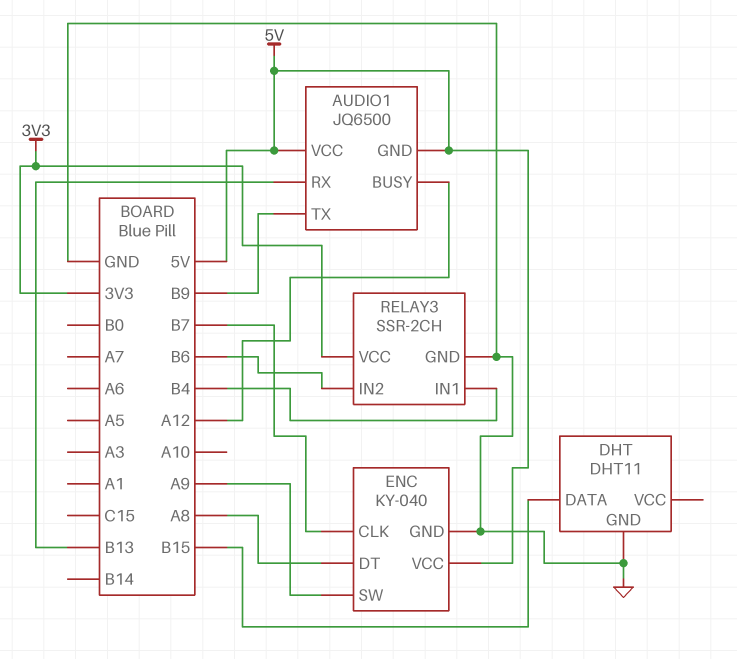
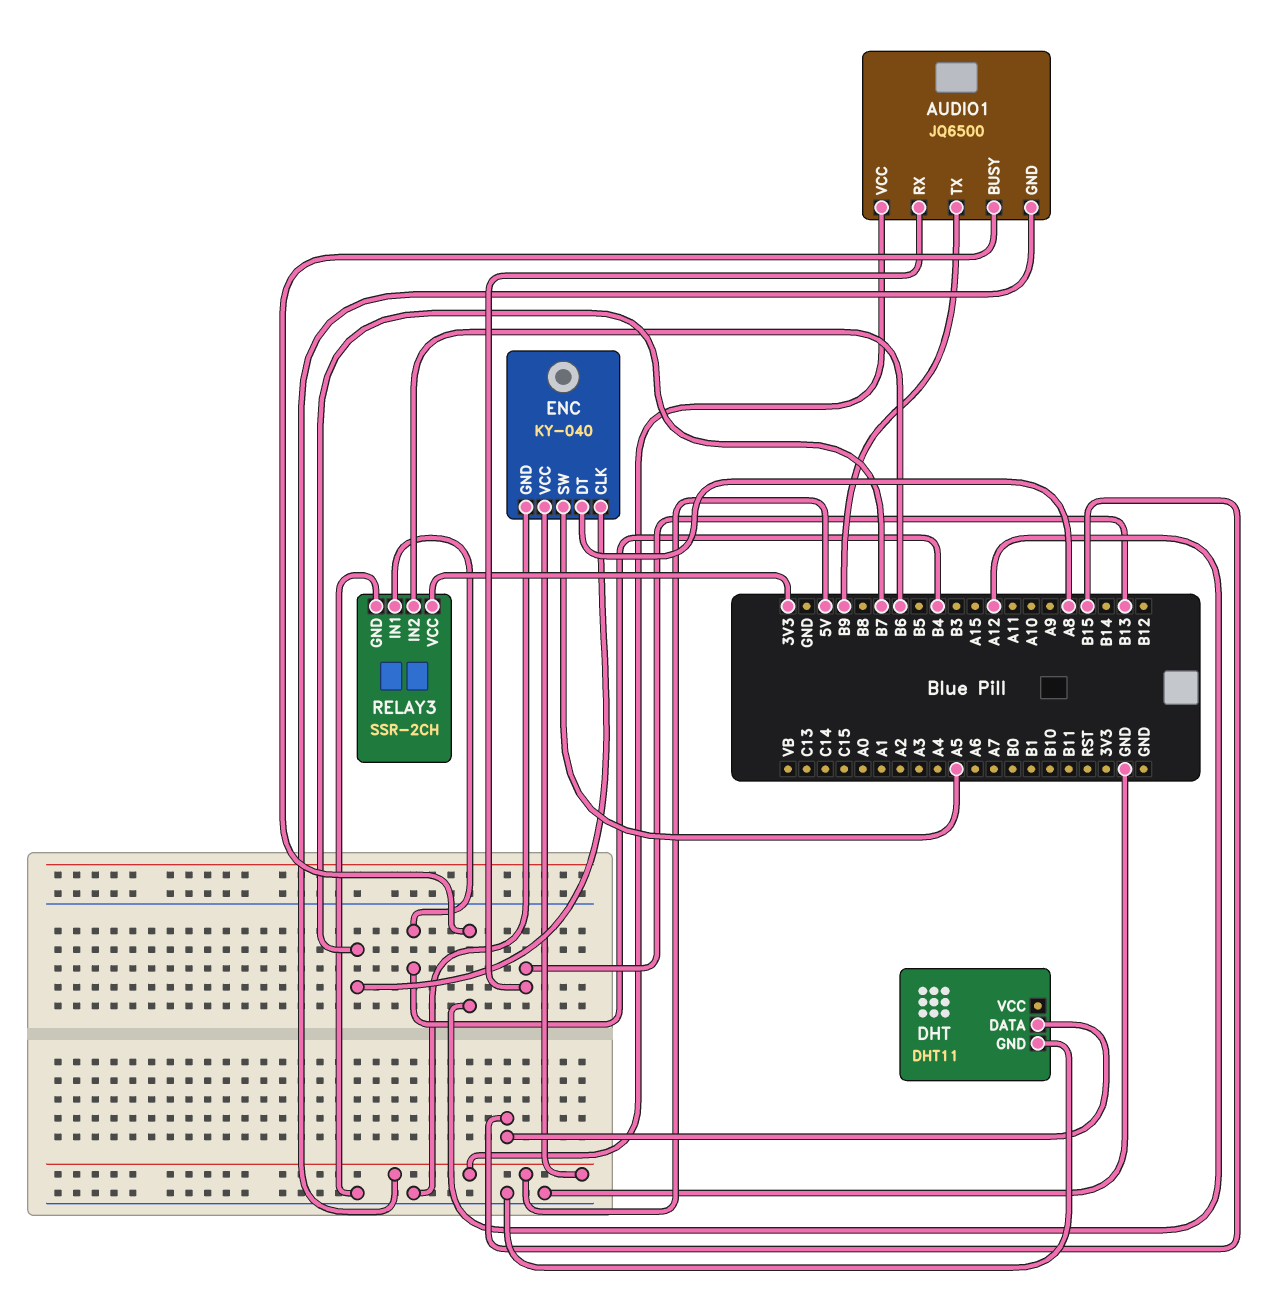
ENC pin SW: A9 -> A5

